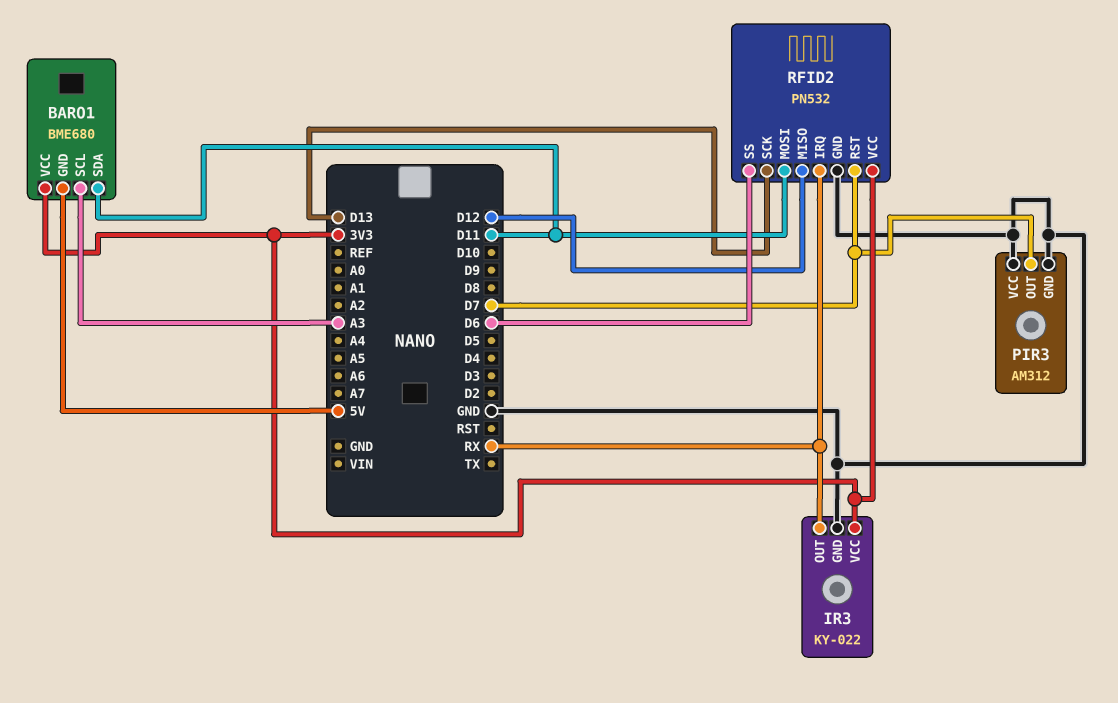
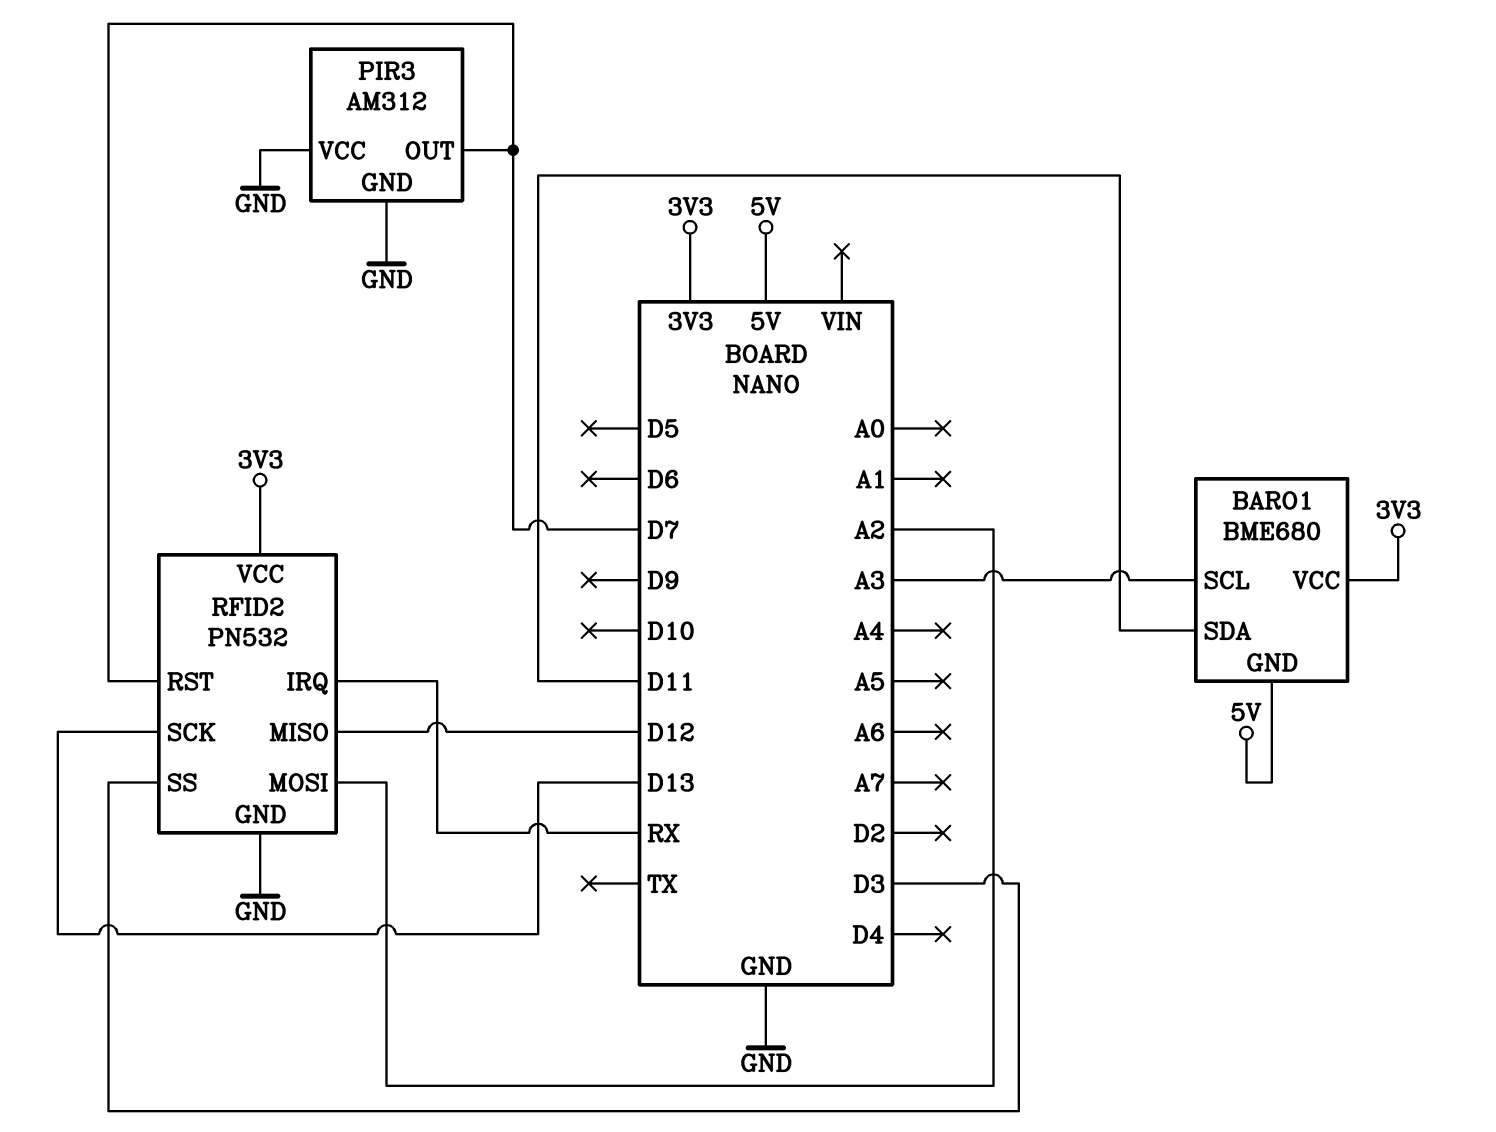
IR3: KY-022 -> none
IR3 pin GND: GND -> none
IR3 pin OUT: RX -> none
IR3 pin VCC: 3V3 -> none
RFID2 pin MOSI: D11 -> A2
RFID2 pin SS: D6 -> D3

